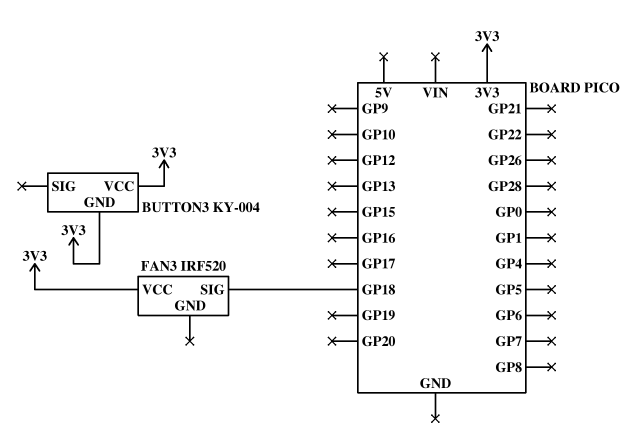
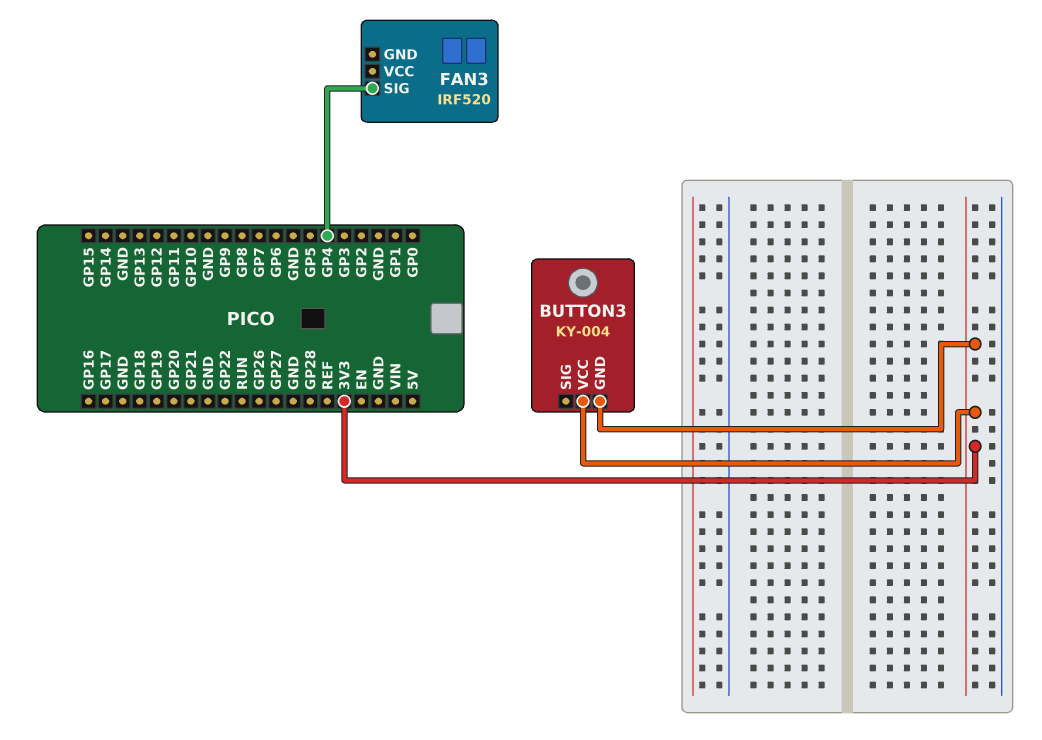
FAN3 pin SIG: GP18 -> GP4
FAN3 pin VCC: 3V3 -> none

